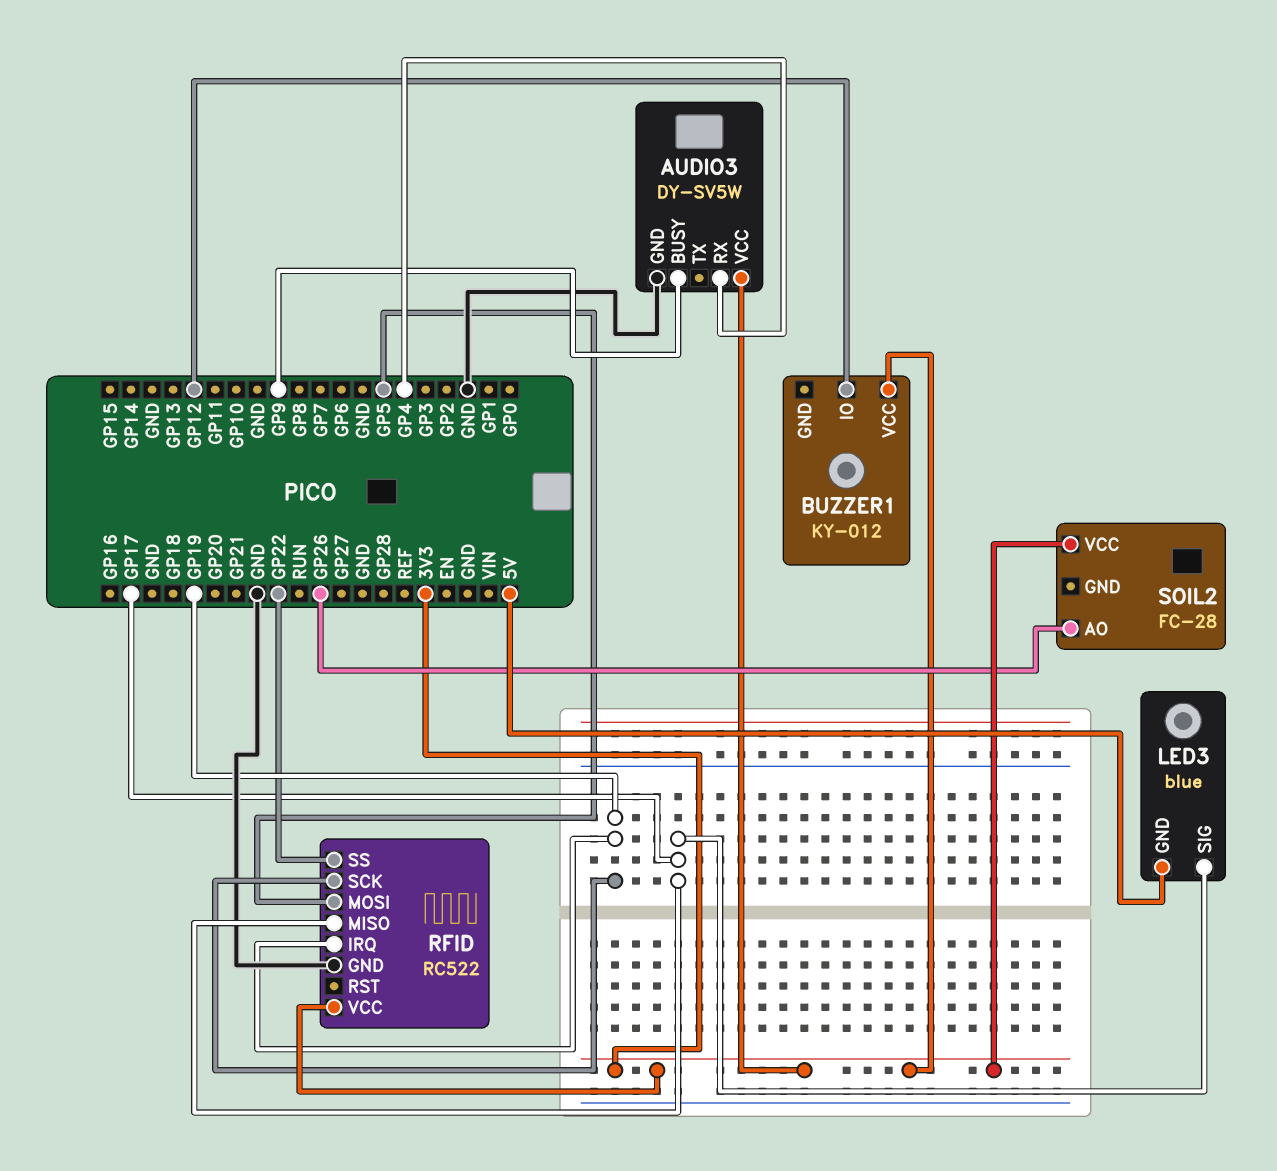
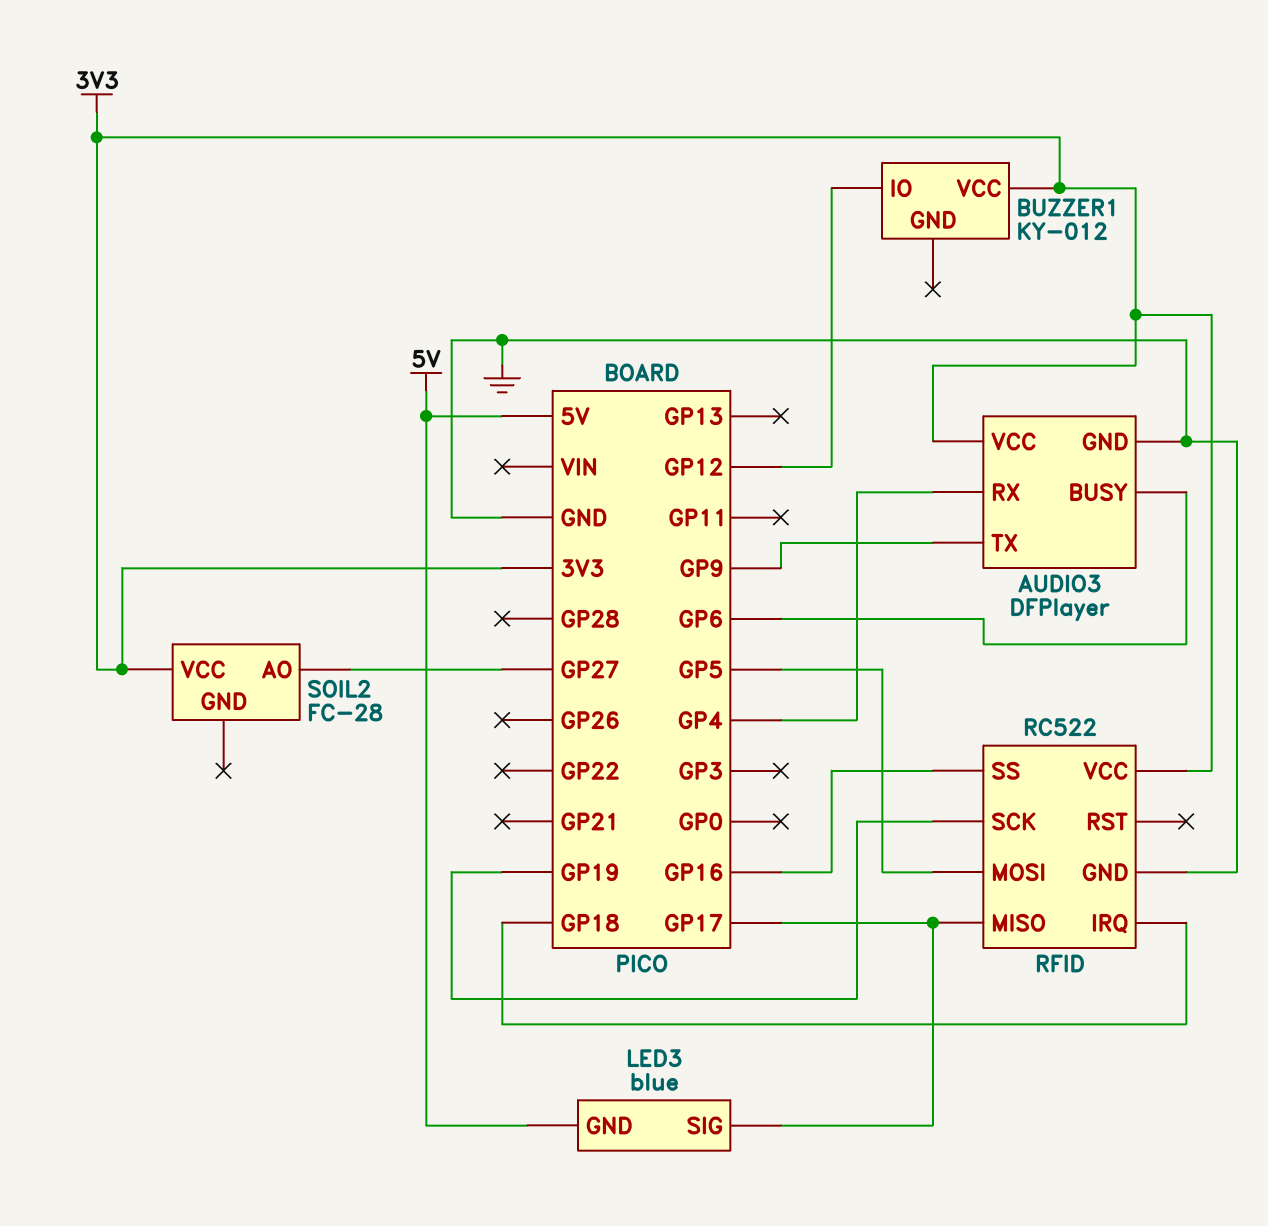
AUDIO3: DY-SV5W -> DFPlayer
AUDIO3 pin BUSY: GP9 -> GP6
AUDIO3 pin TX: none -> GP9
RFID pin IRQ: GP19 -> GP18
RFID pin SS: GP22 -> GP16
SOIL2 pin AO: GP26 -> GP27

